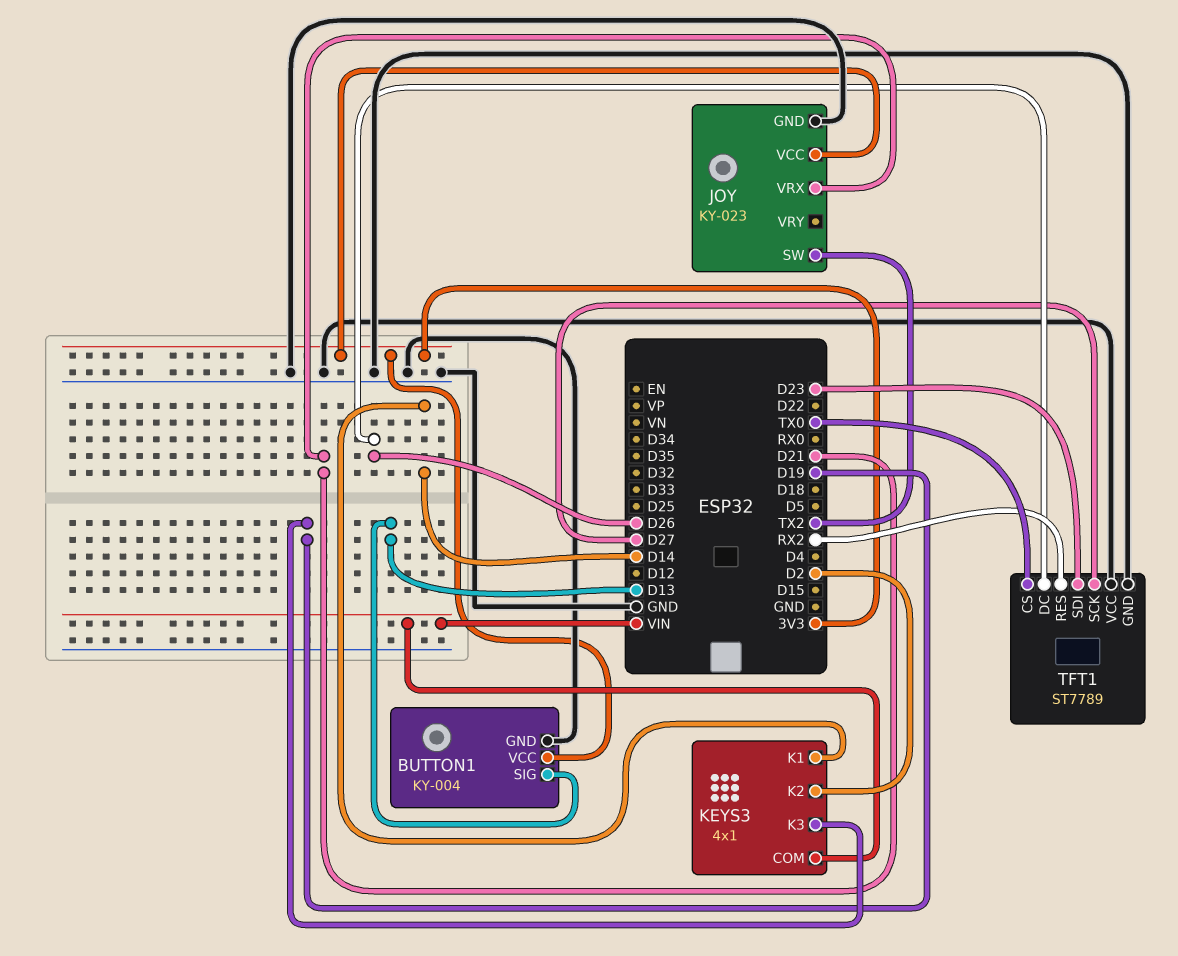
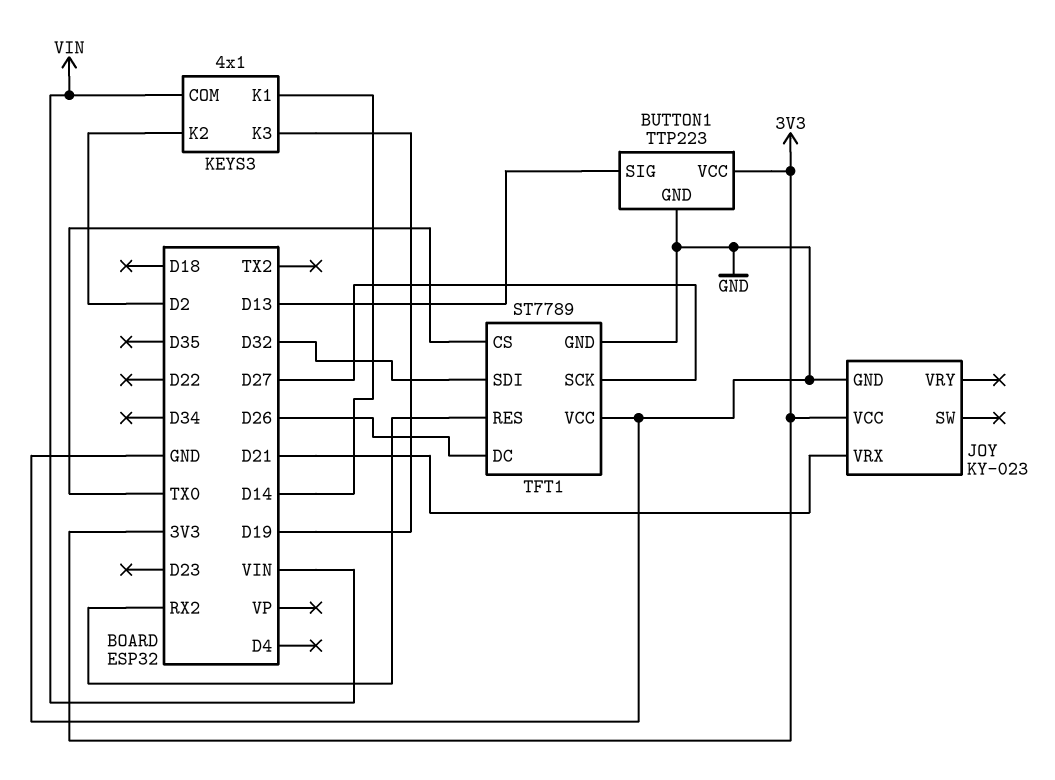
BUTTON1: KY-004 -> TTP223
JOY pin SW: TX2 -> none
TFT1 pin SDI: D23 -> D32

